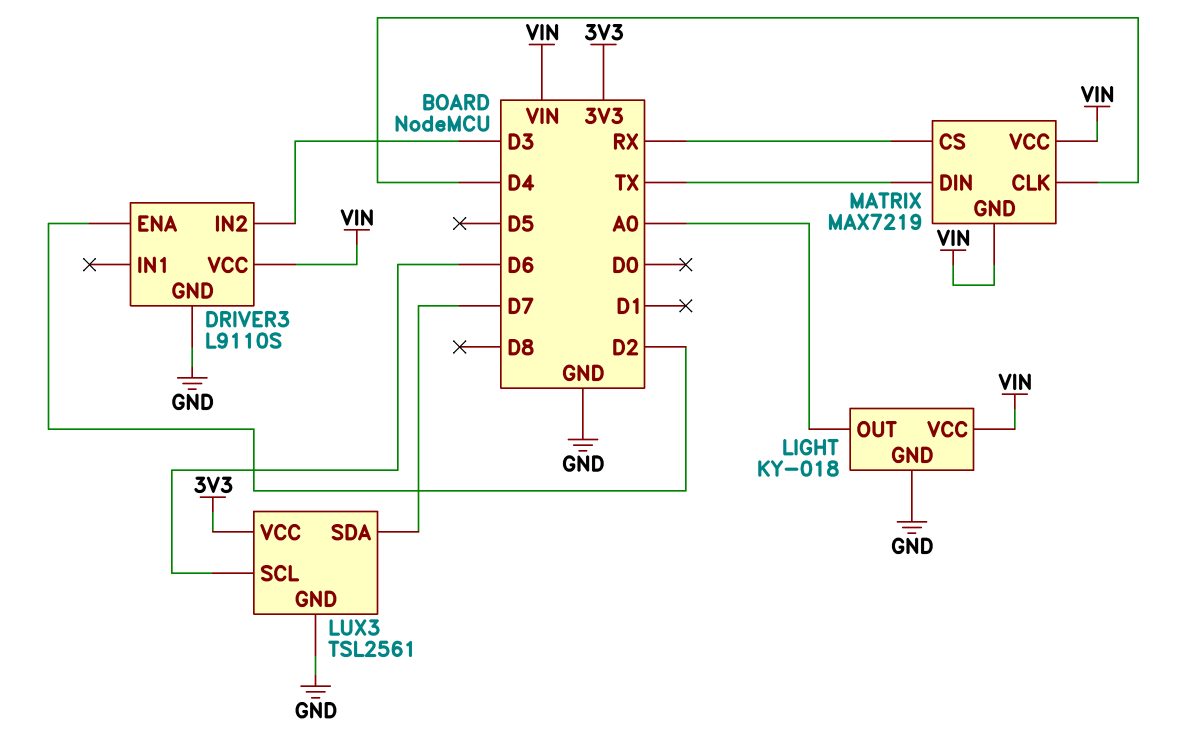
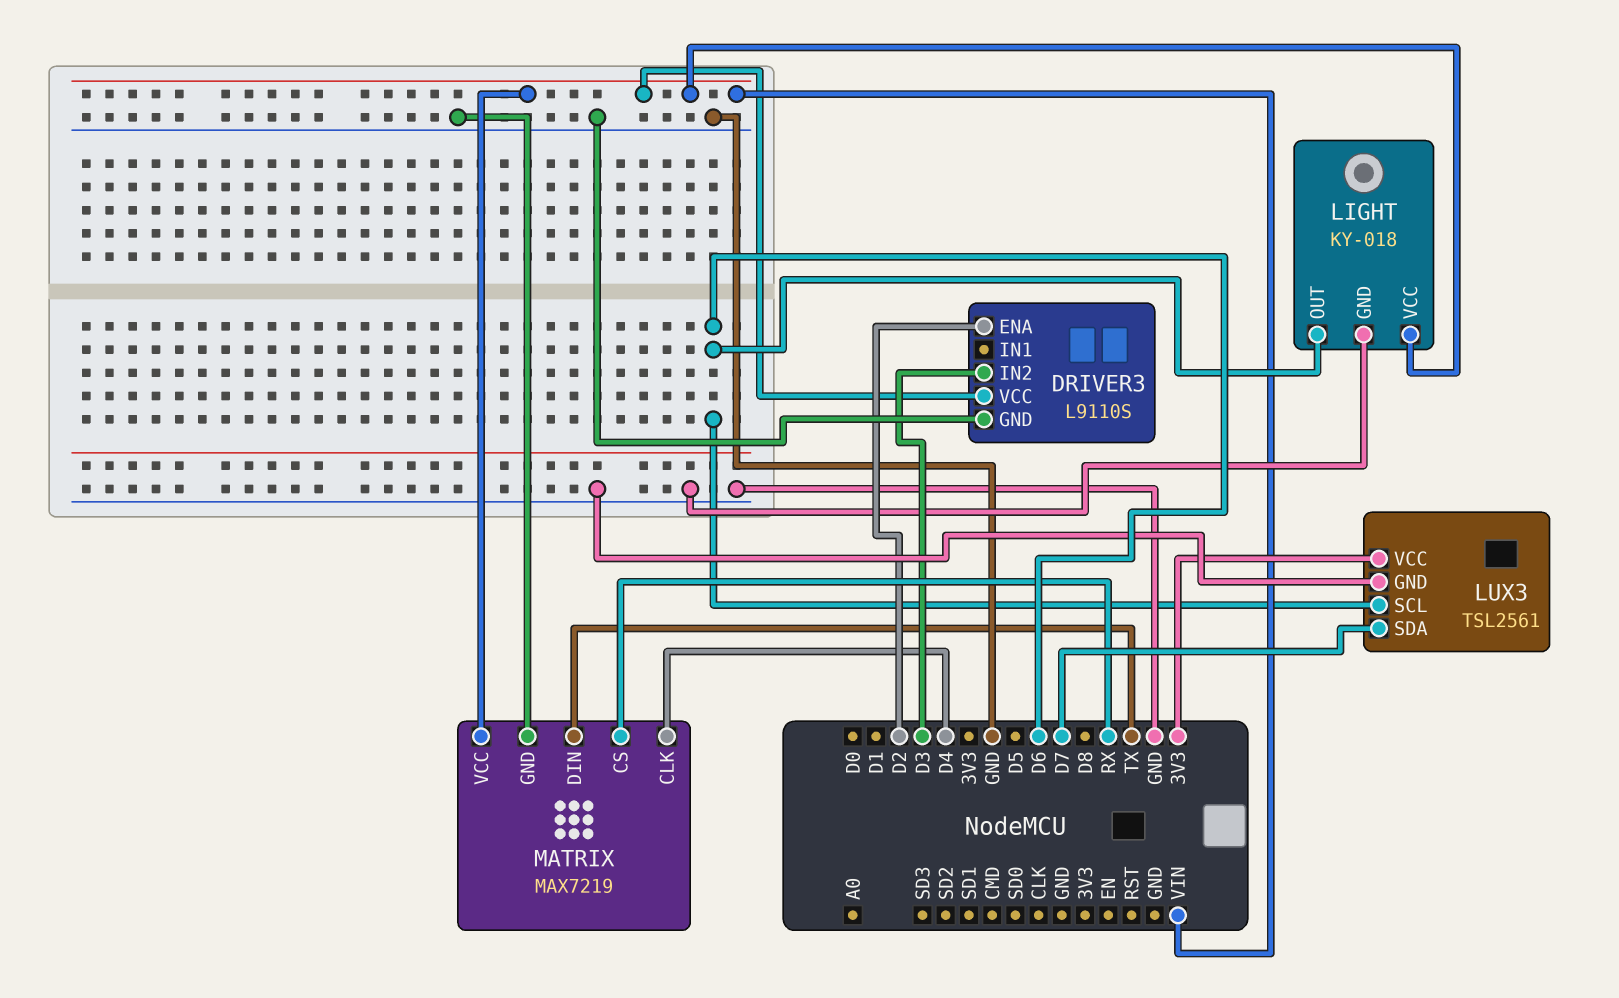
LIGHT pin OUT: A0 -> D6
MATRIX pin GND: VIN -> GND

